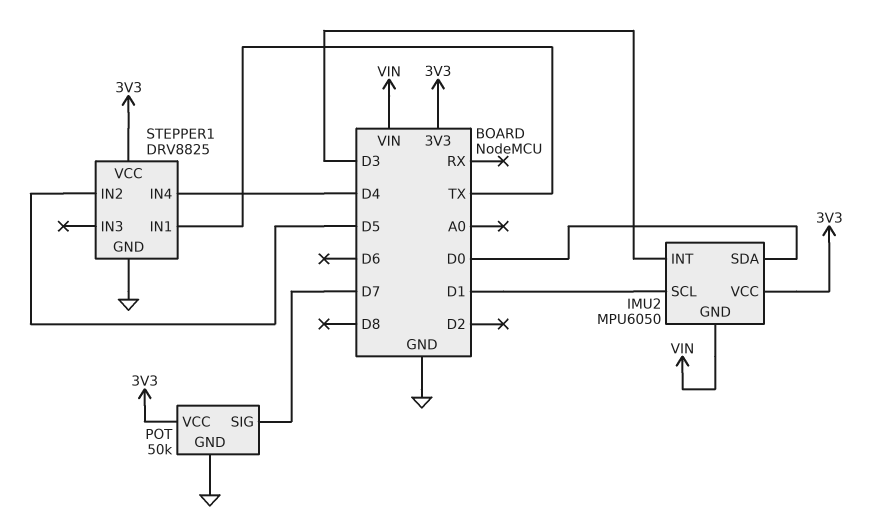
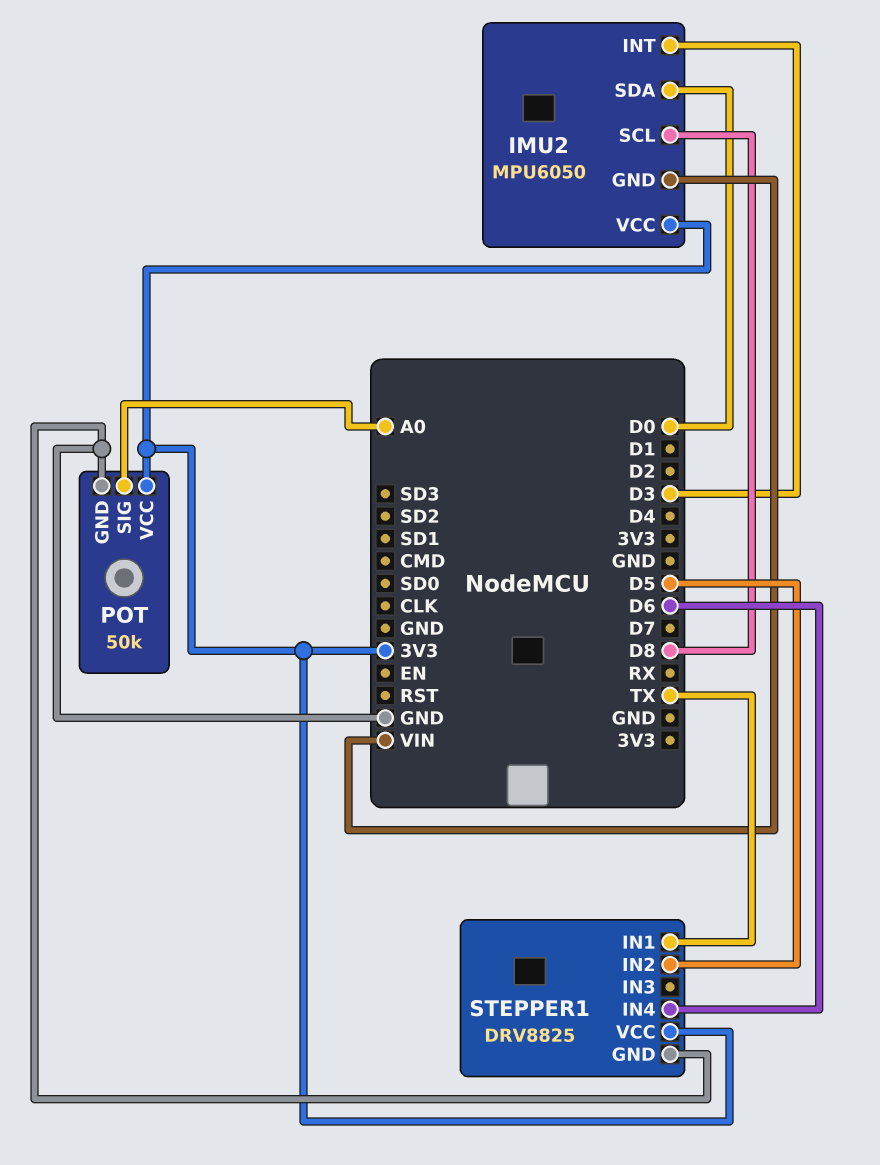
IMU2 pin SCL: D1 -> D8
POT pin SIG: D7 -> A0
STEPPER1 pin IN4: D4 -> D6

